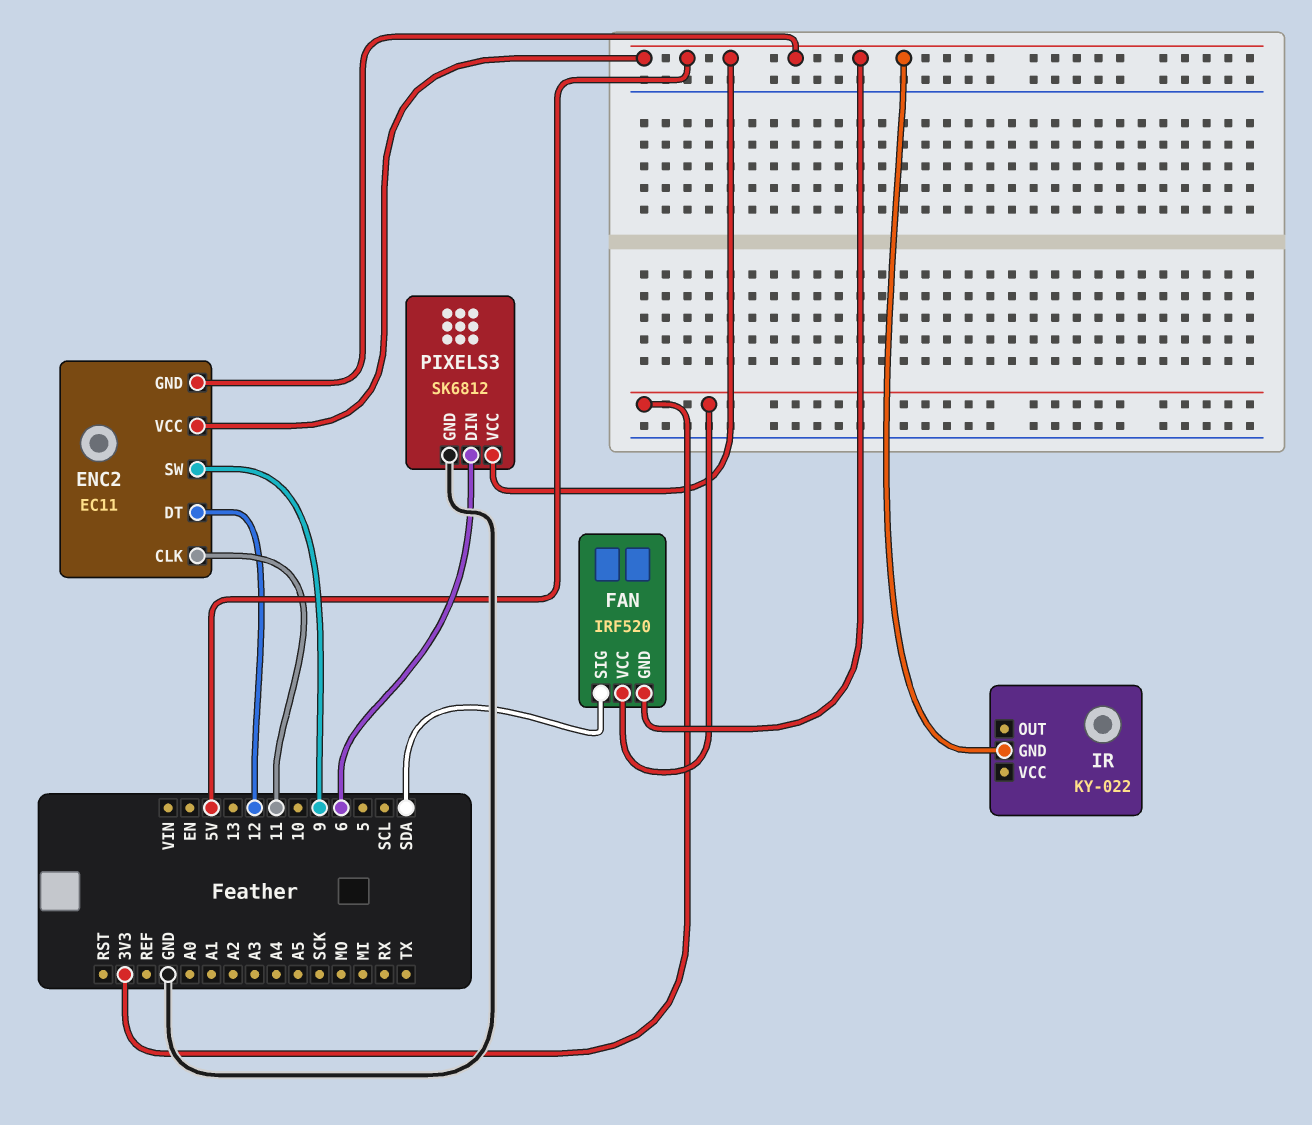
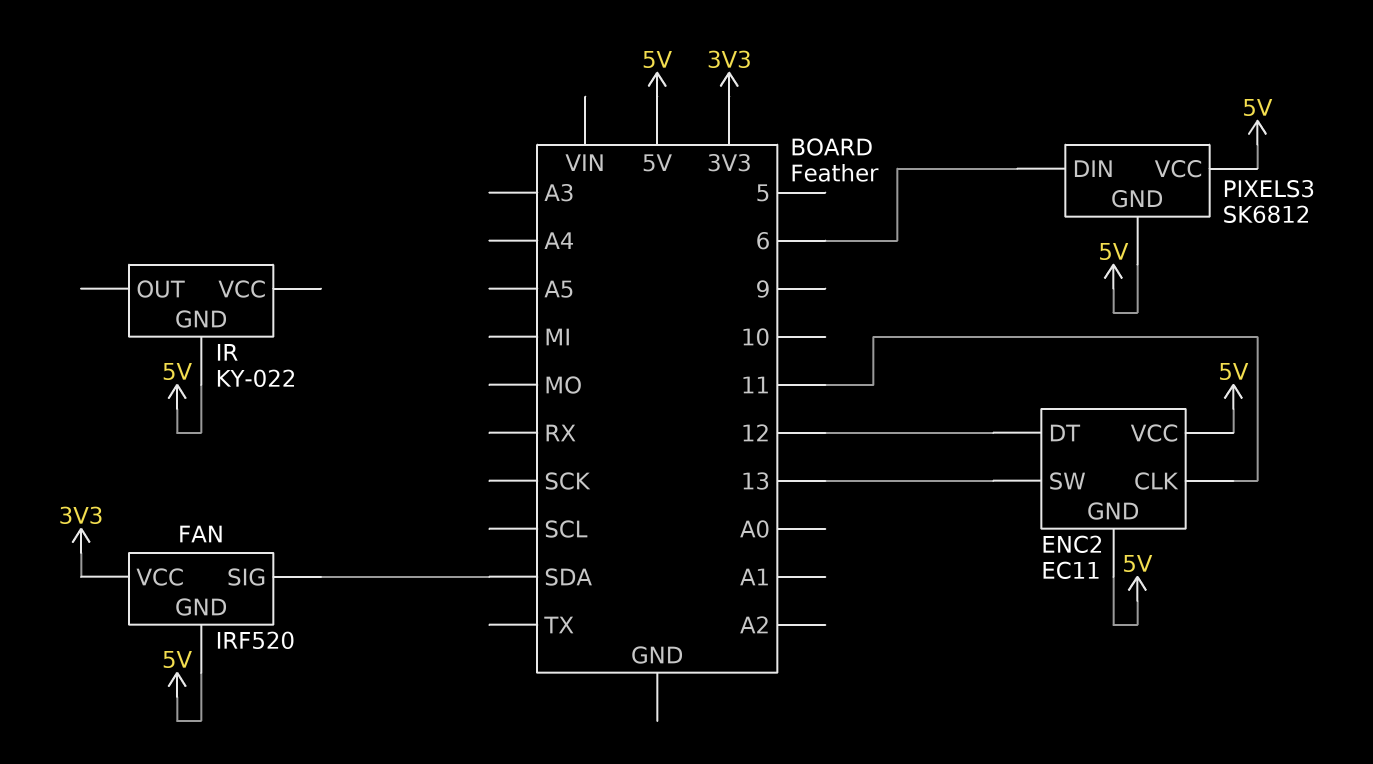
ENC2 pin SW: 9 -> 13
PIXELS3 pin GND: GND -> 5V

